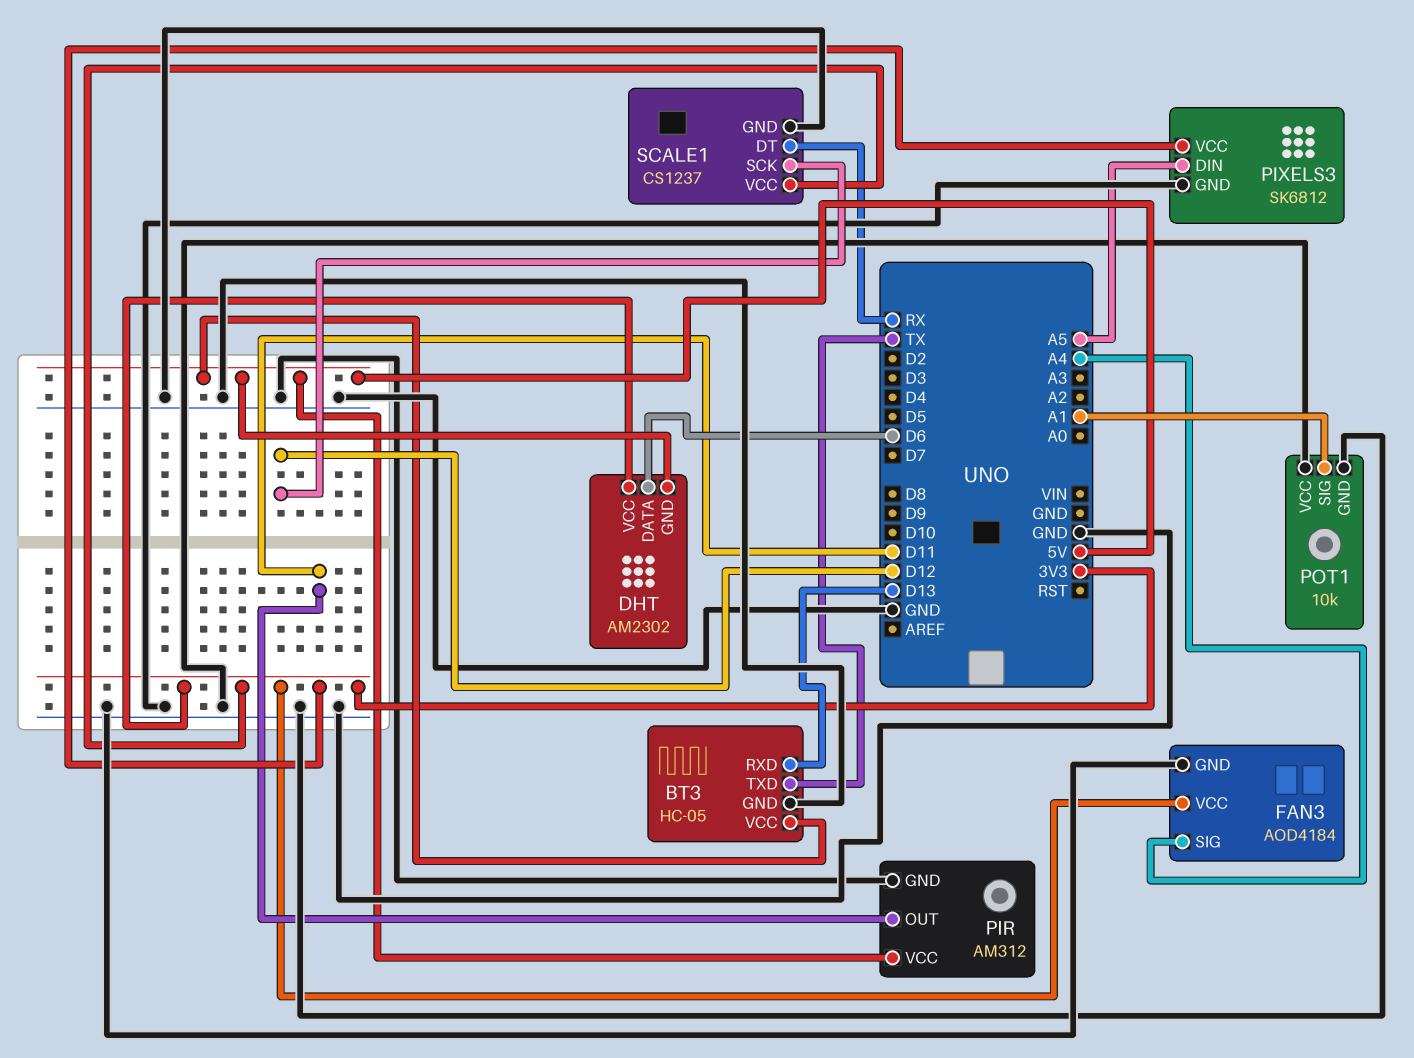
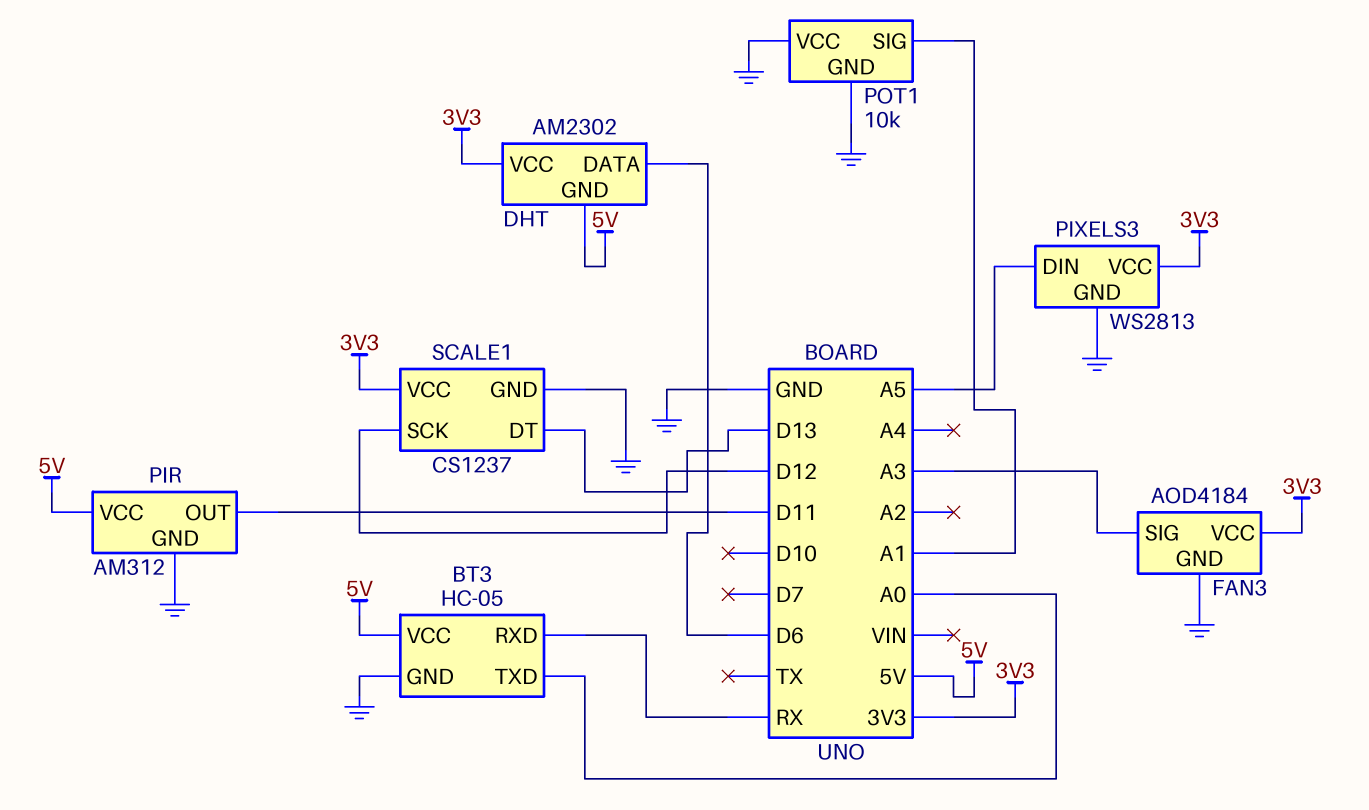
BT3 pin RXD: D13 -> RX
BT3 pin TXD: TX -> A0
FAN3 pin SIG: A4 -> A3
PIXELS3: SK6812 -> WS2813
SCALE1 pin DT: RX -> D13

